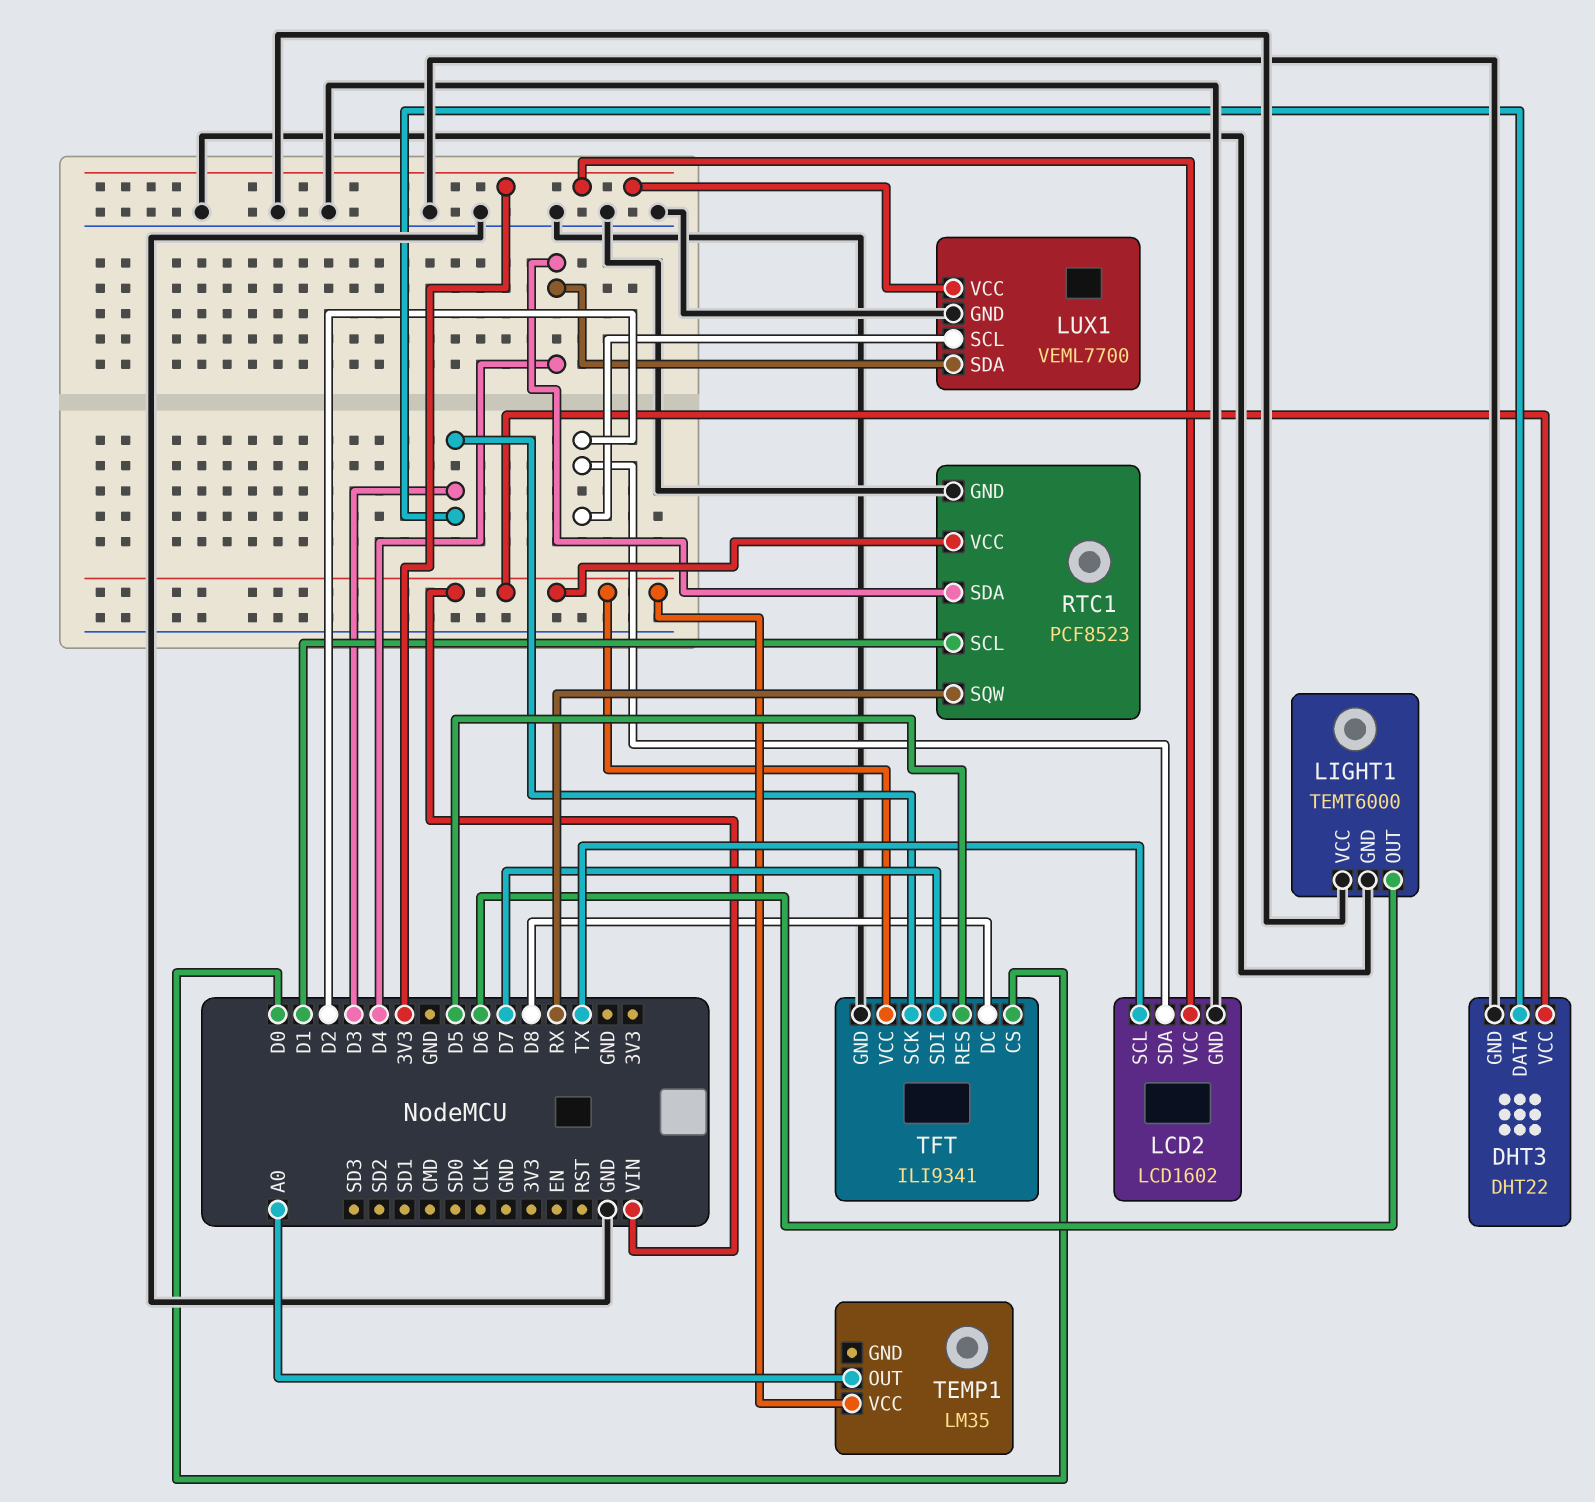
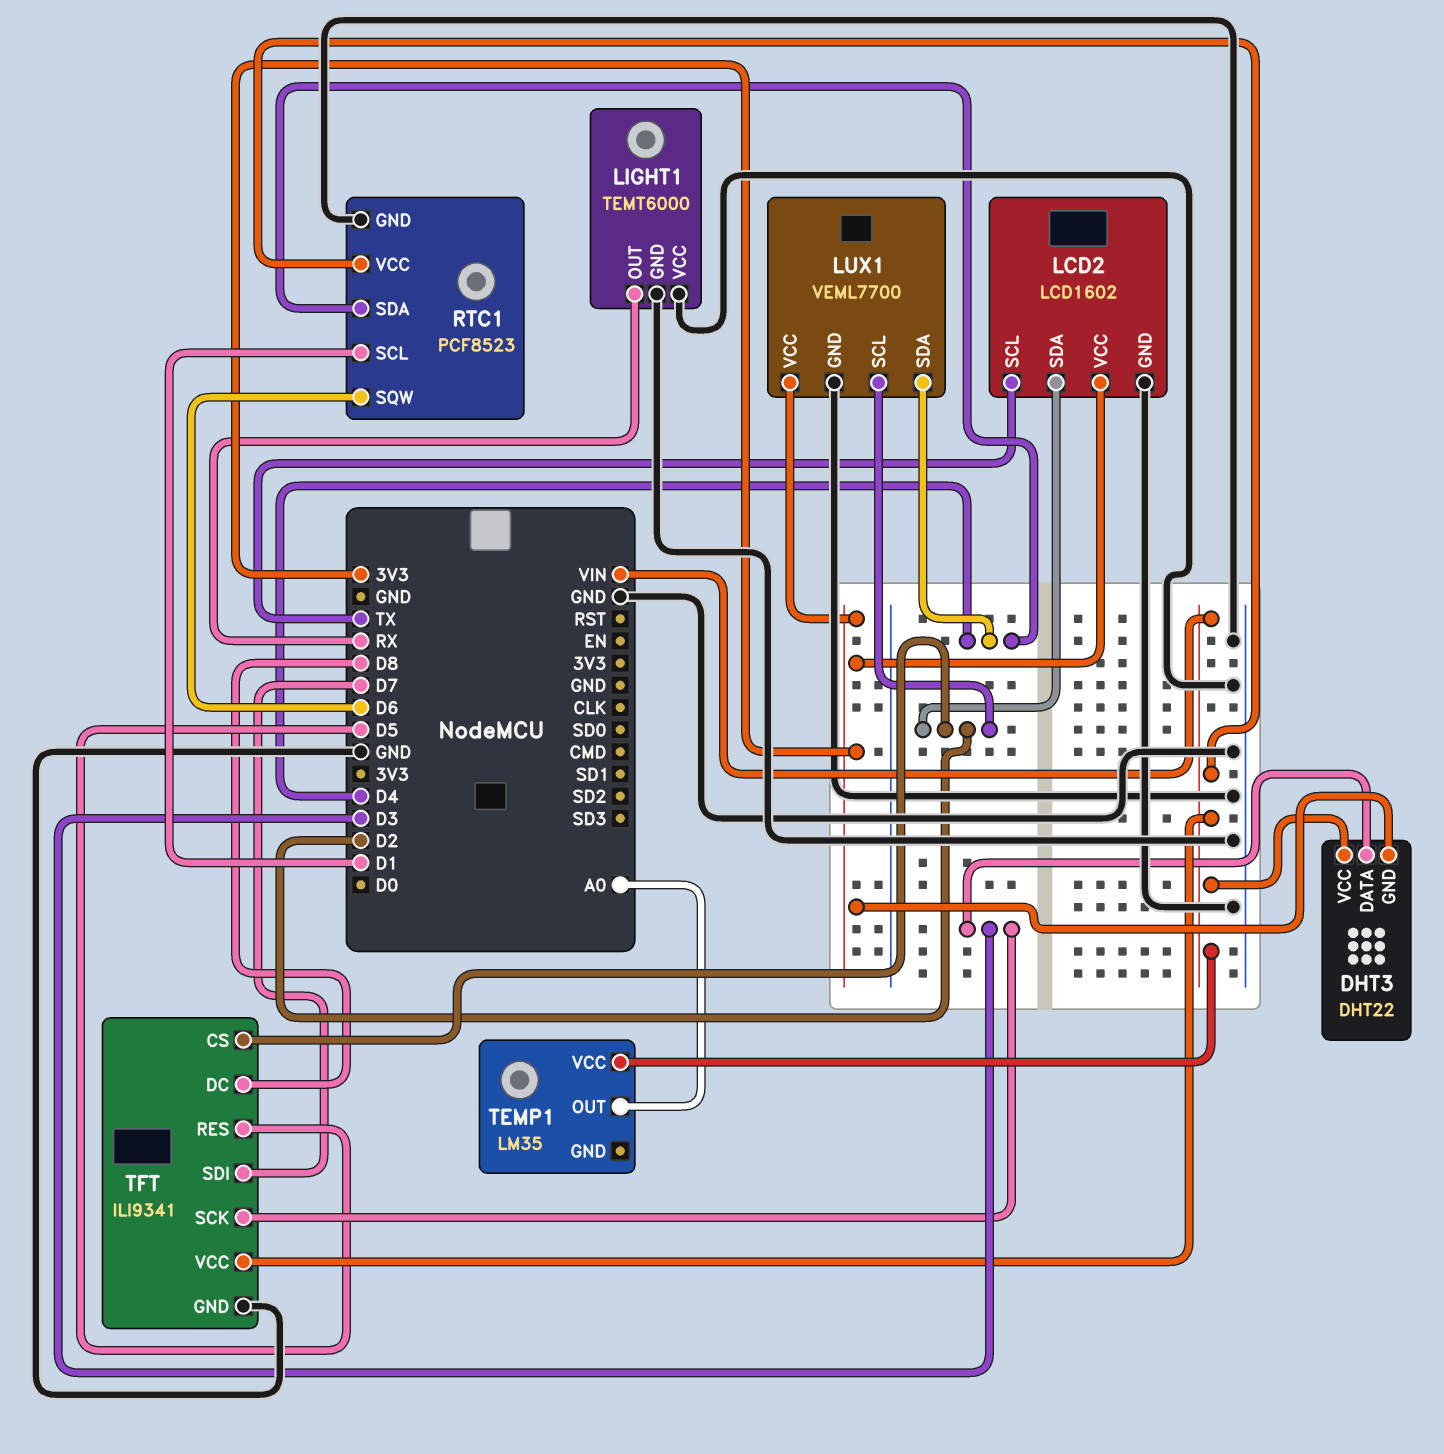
DHT3 pin GND: GND -> 3V3
LIGHT1 pin OUT: D6 -> RX
RTC1 pin SQW: RX -> D6
TFT pin CS: D0 -> D2

